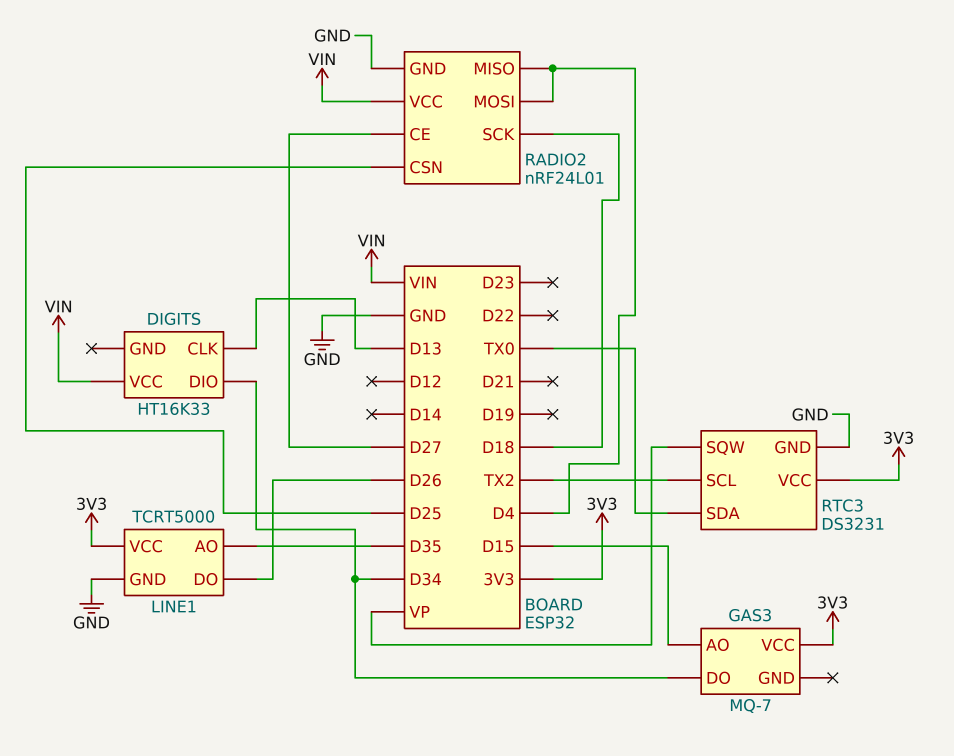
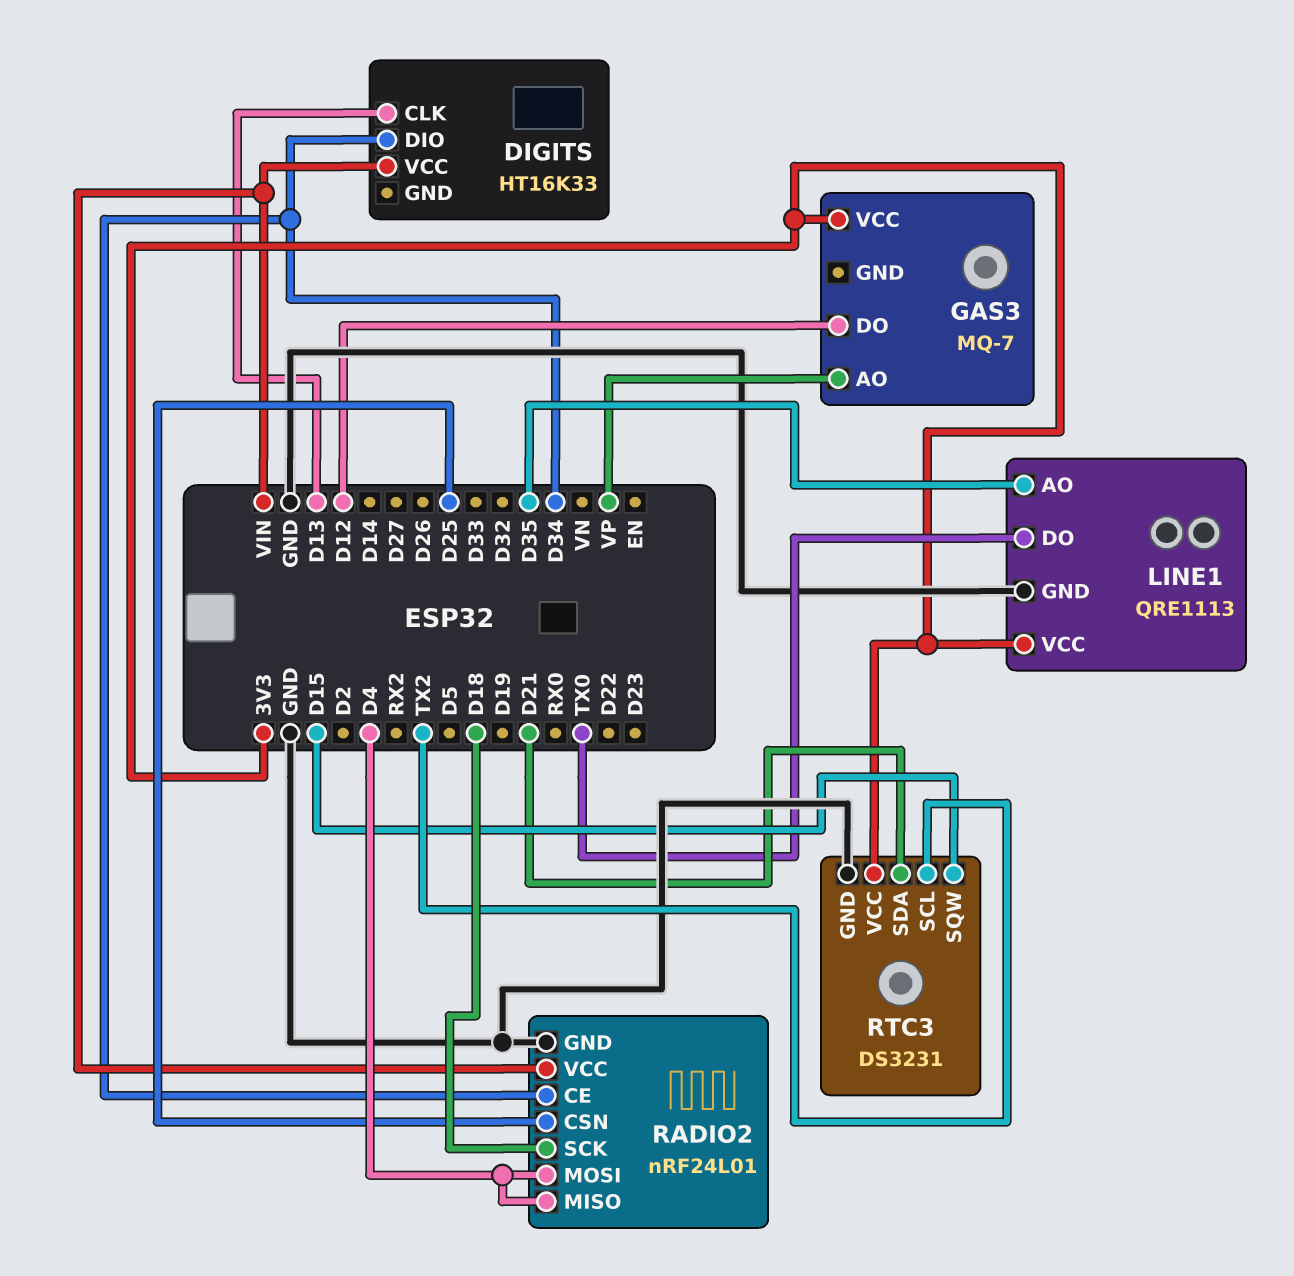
GAS3 pin AO: D15 -> VP
GAS3 pin DO: D34 -> D12
LINE1: TCRT5000 -> QRE1113
LINE1 pin DO: D26 -> TX0
RADIO2 pin CE: D27 -> D34
RTC3 pin SDA: TX0 -> D21
RTC3 pin SQW: VP -> D15

